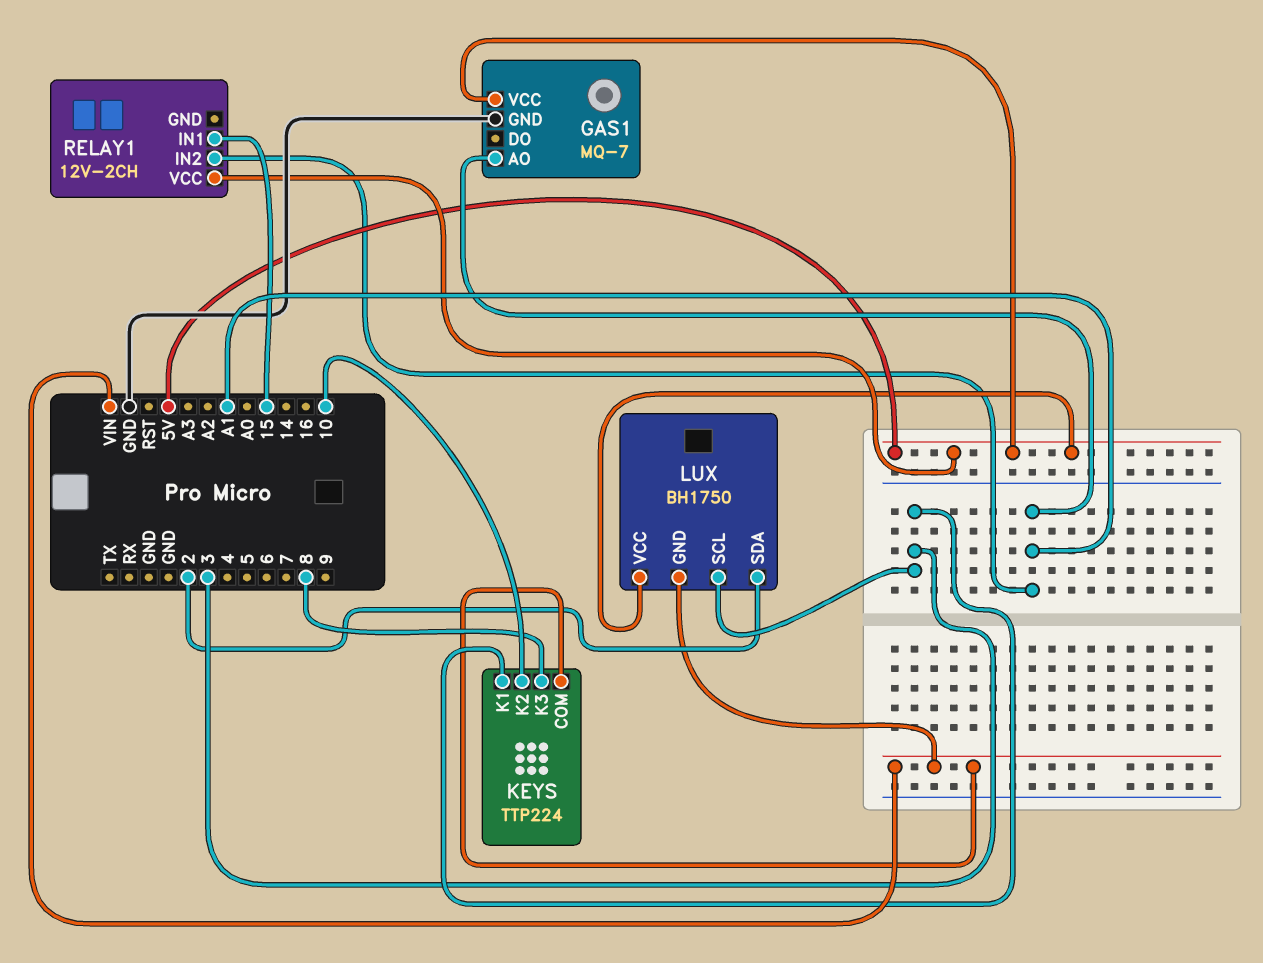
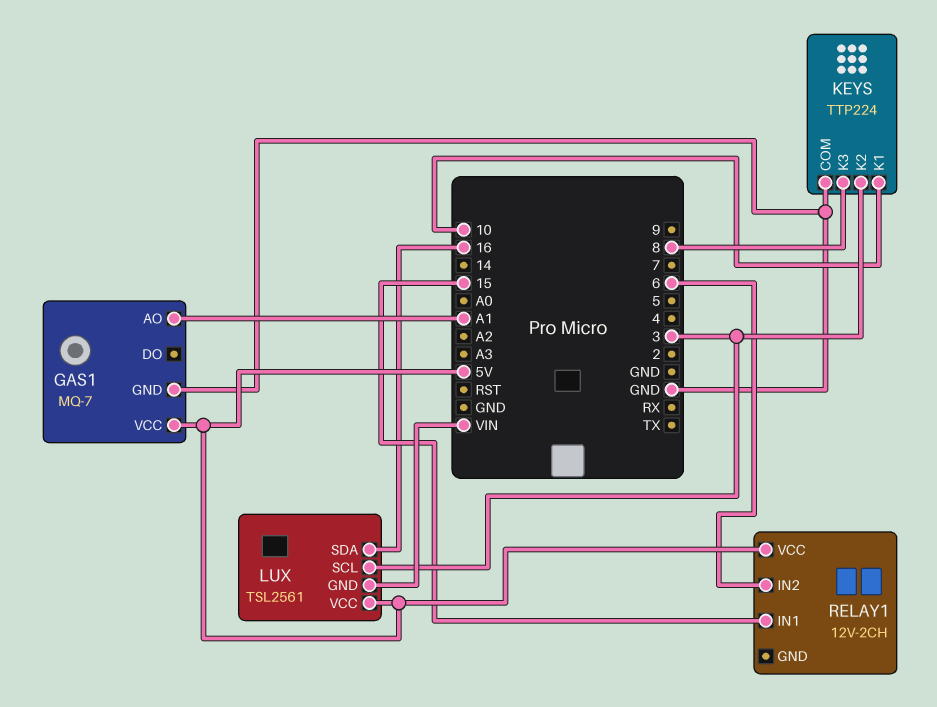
KEYS pin COM: VIN -> GND
KEYS pin K1: 3 -> 10
KEYS pin K2: 10 -> 3
LUX: BH1750 -> TSL2561
LUX pin SDA: 2 -> 16
RELAY1 pin IN2: A1 -> 6

